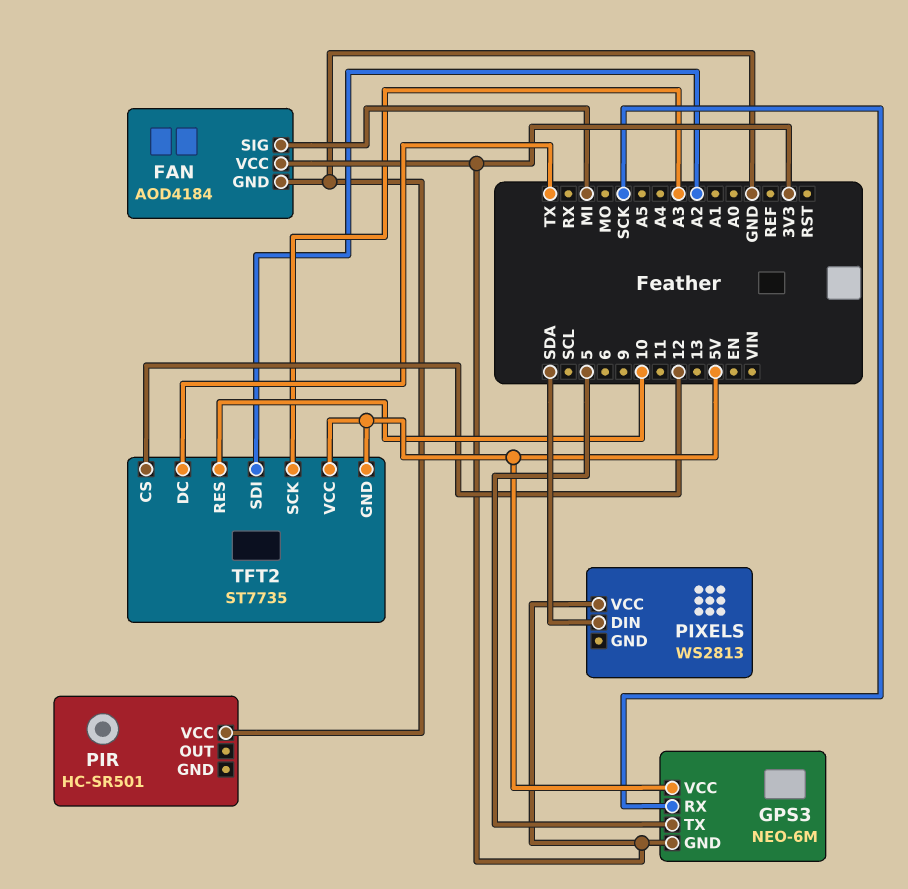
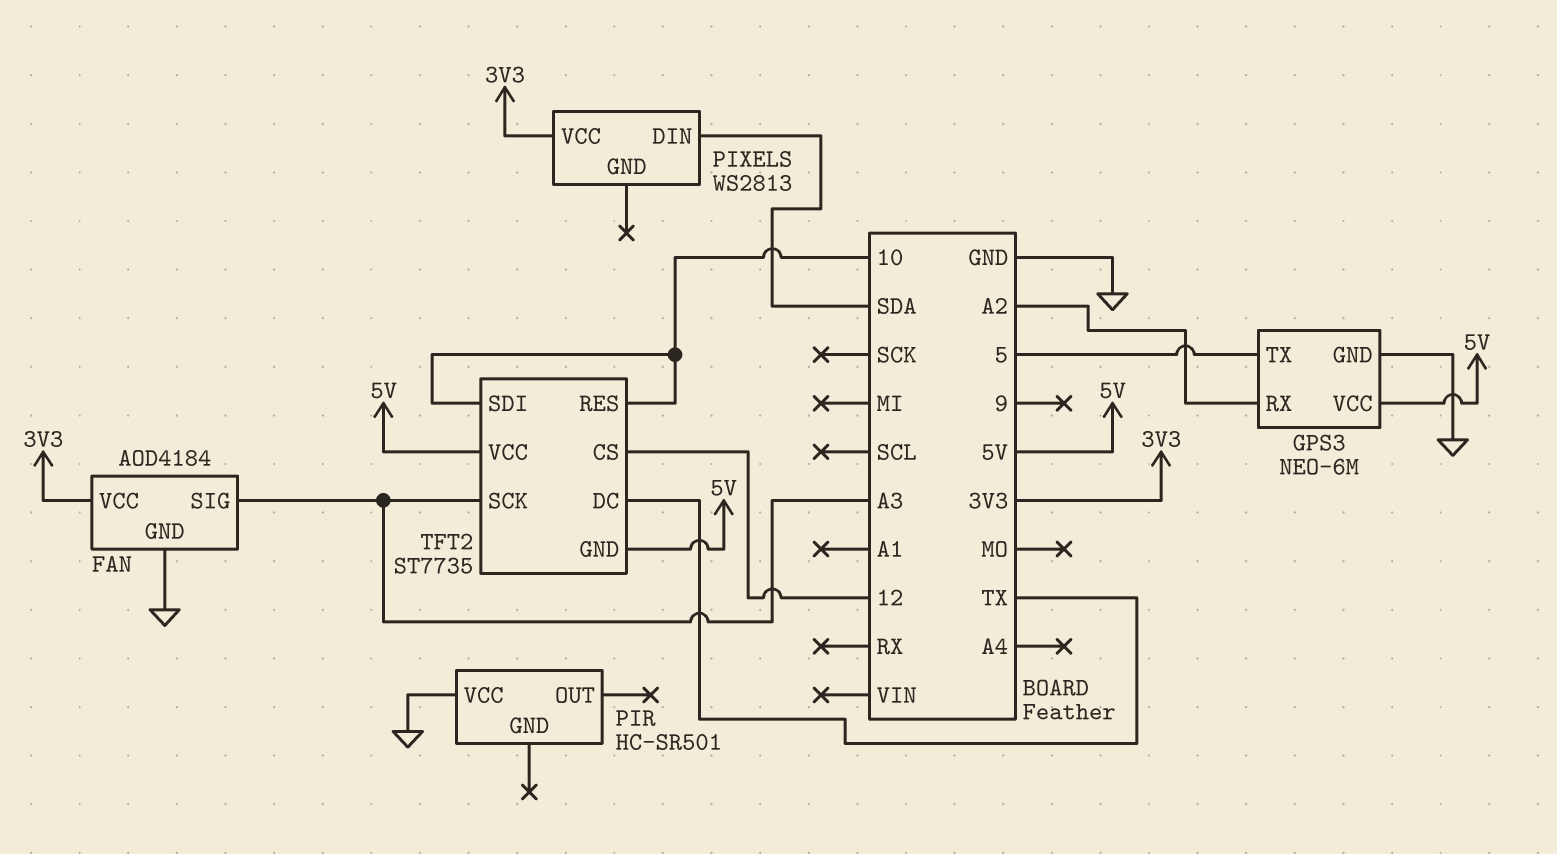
FAN pin SIG: MI -> A3
GPS3 pin GND: 3V3 -> GND
GPS3 pin RX: SCK -> A2
TFT2 pin SDI: A2 -> 10

